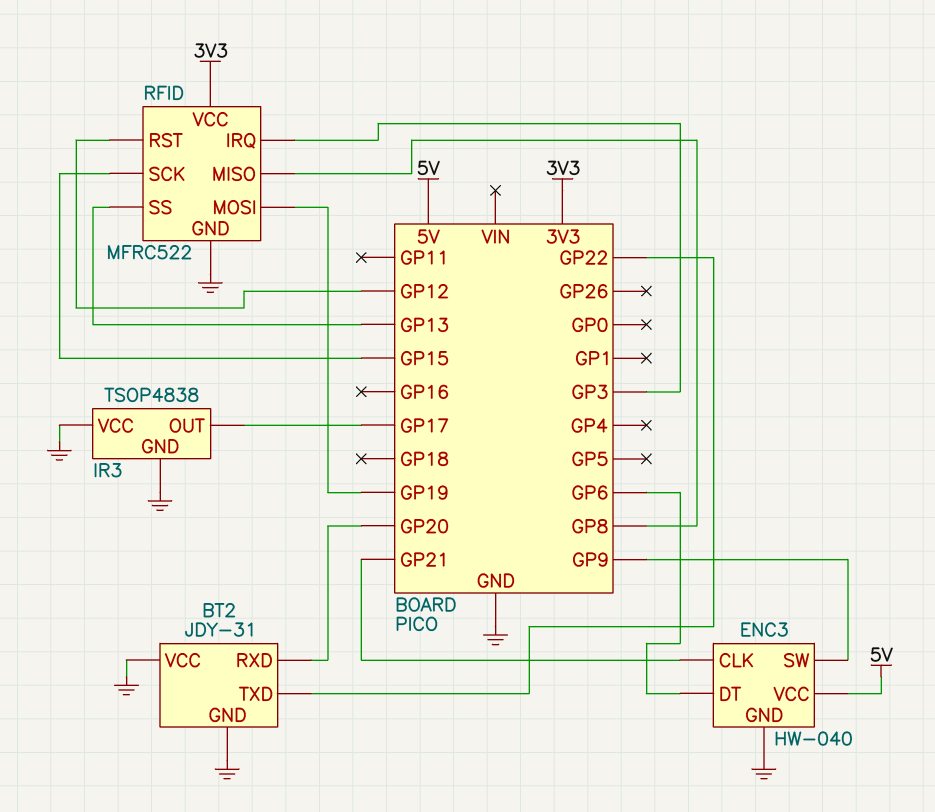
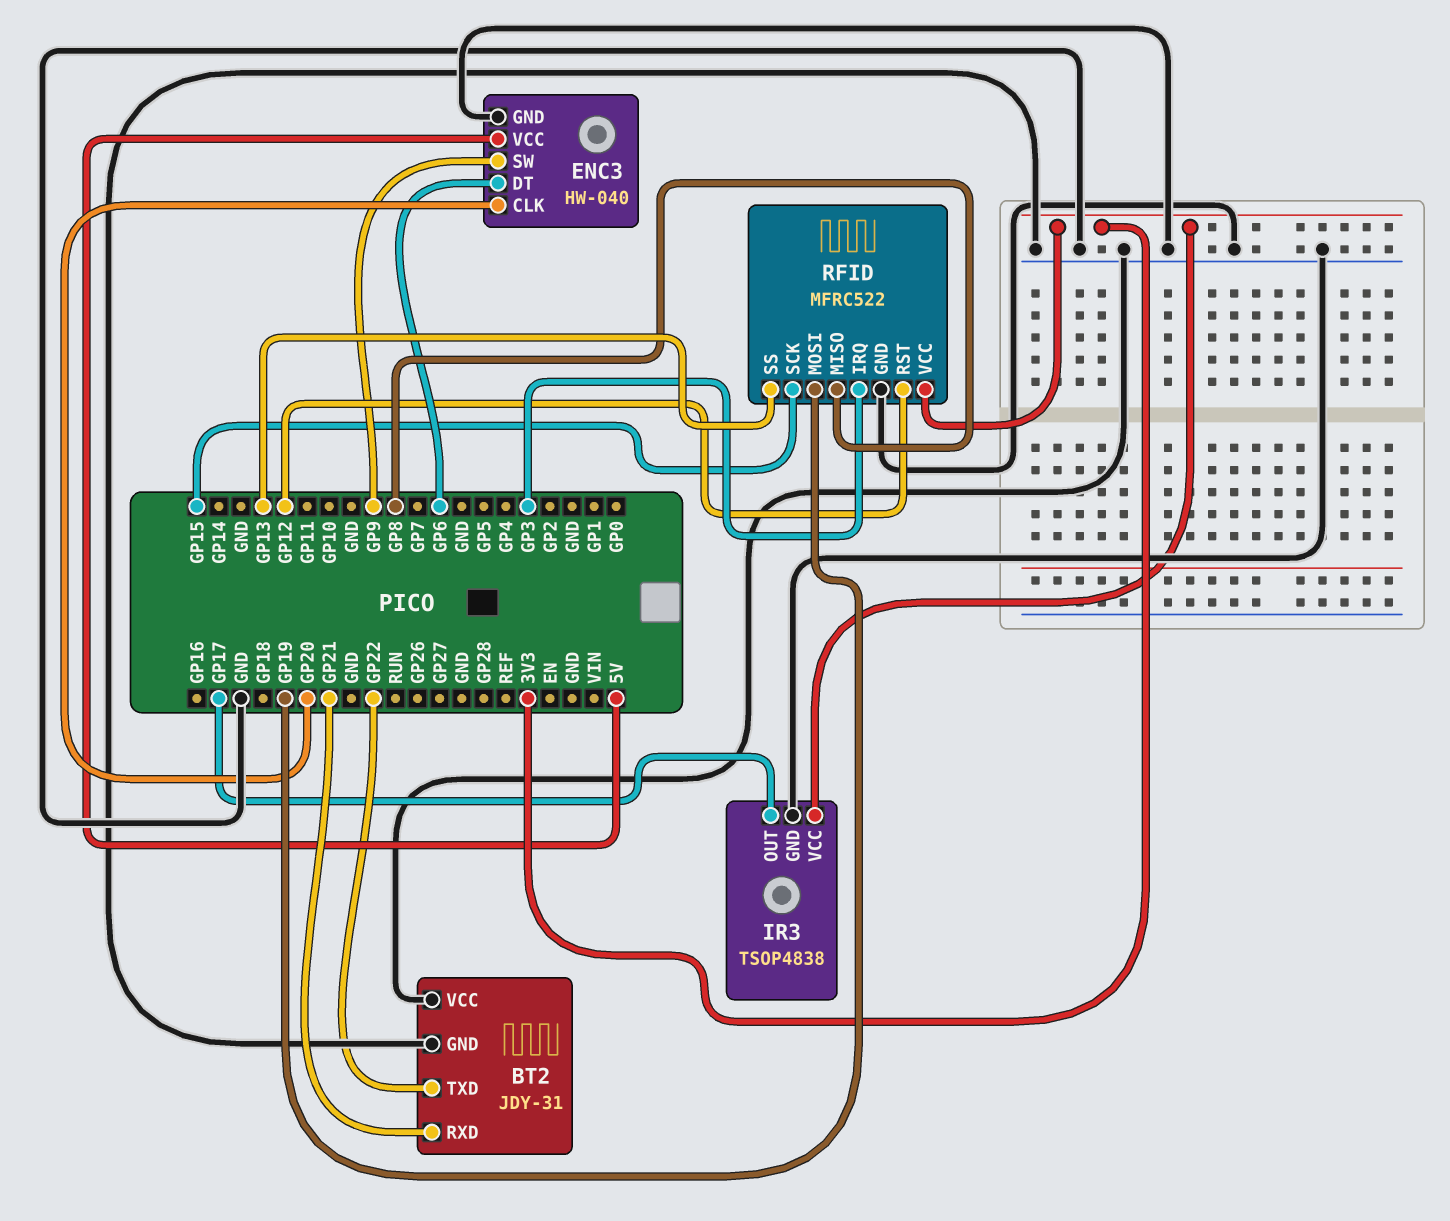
BT2 pin RXD: GP20 -> GP21
ENC3 pin CLK: GP21 -> GP20
IR3 pin VCC: GND -> 3V3

